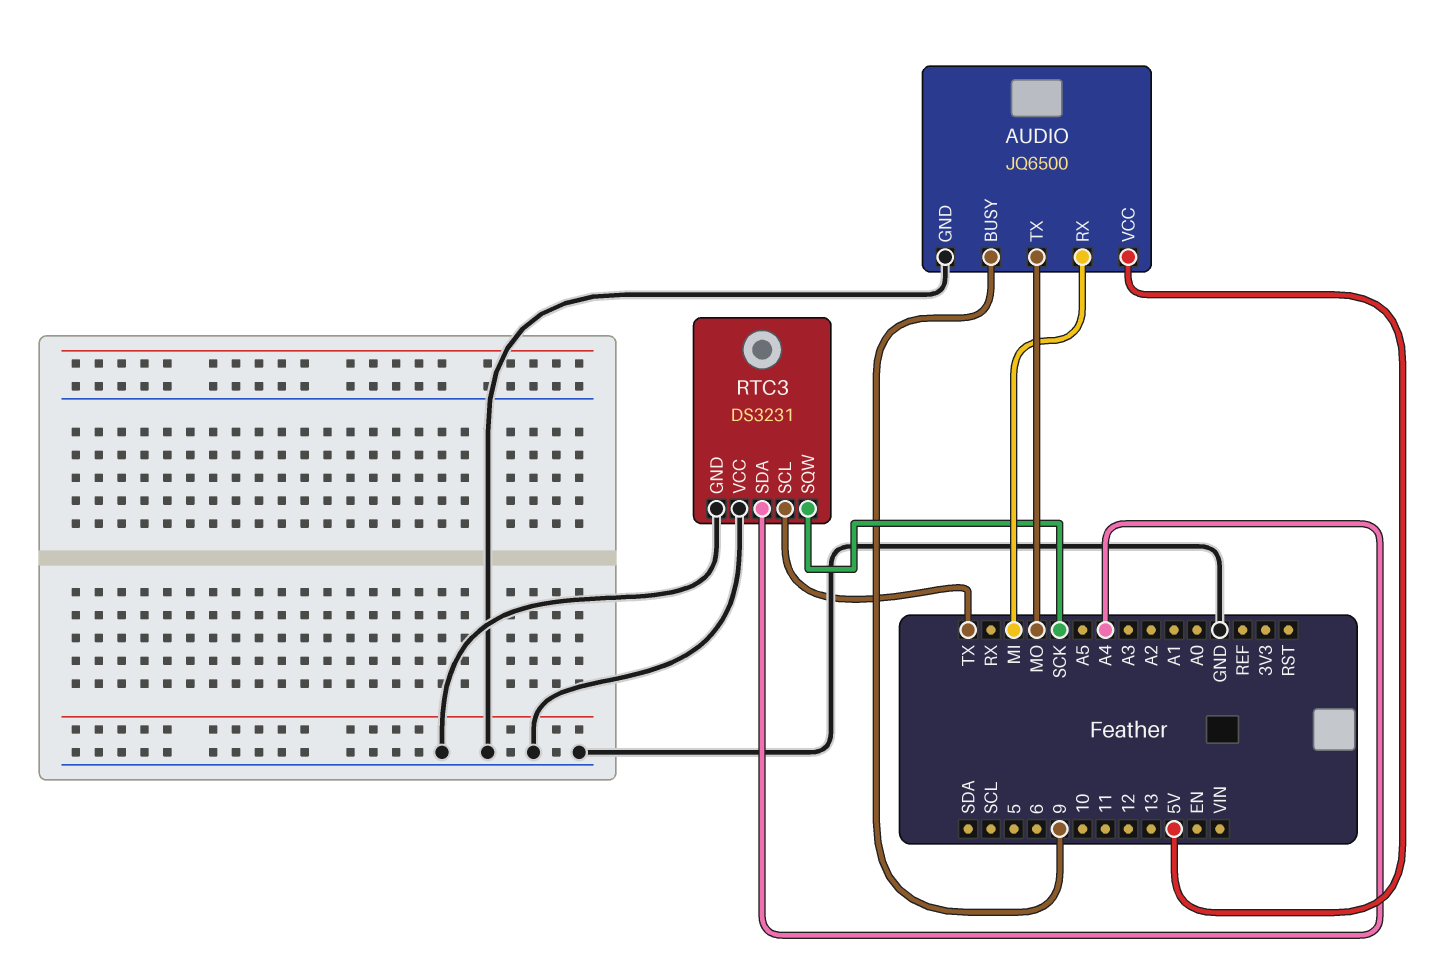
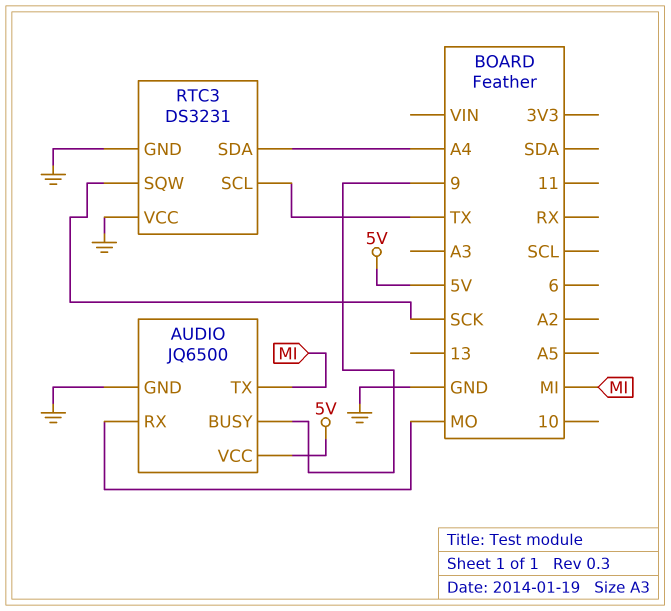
AUDIO pin RX: MI -> MO
AUDIO pin TX: MO -> MI

